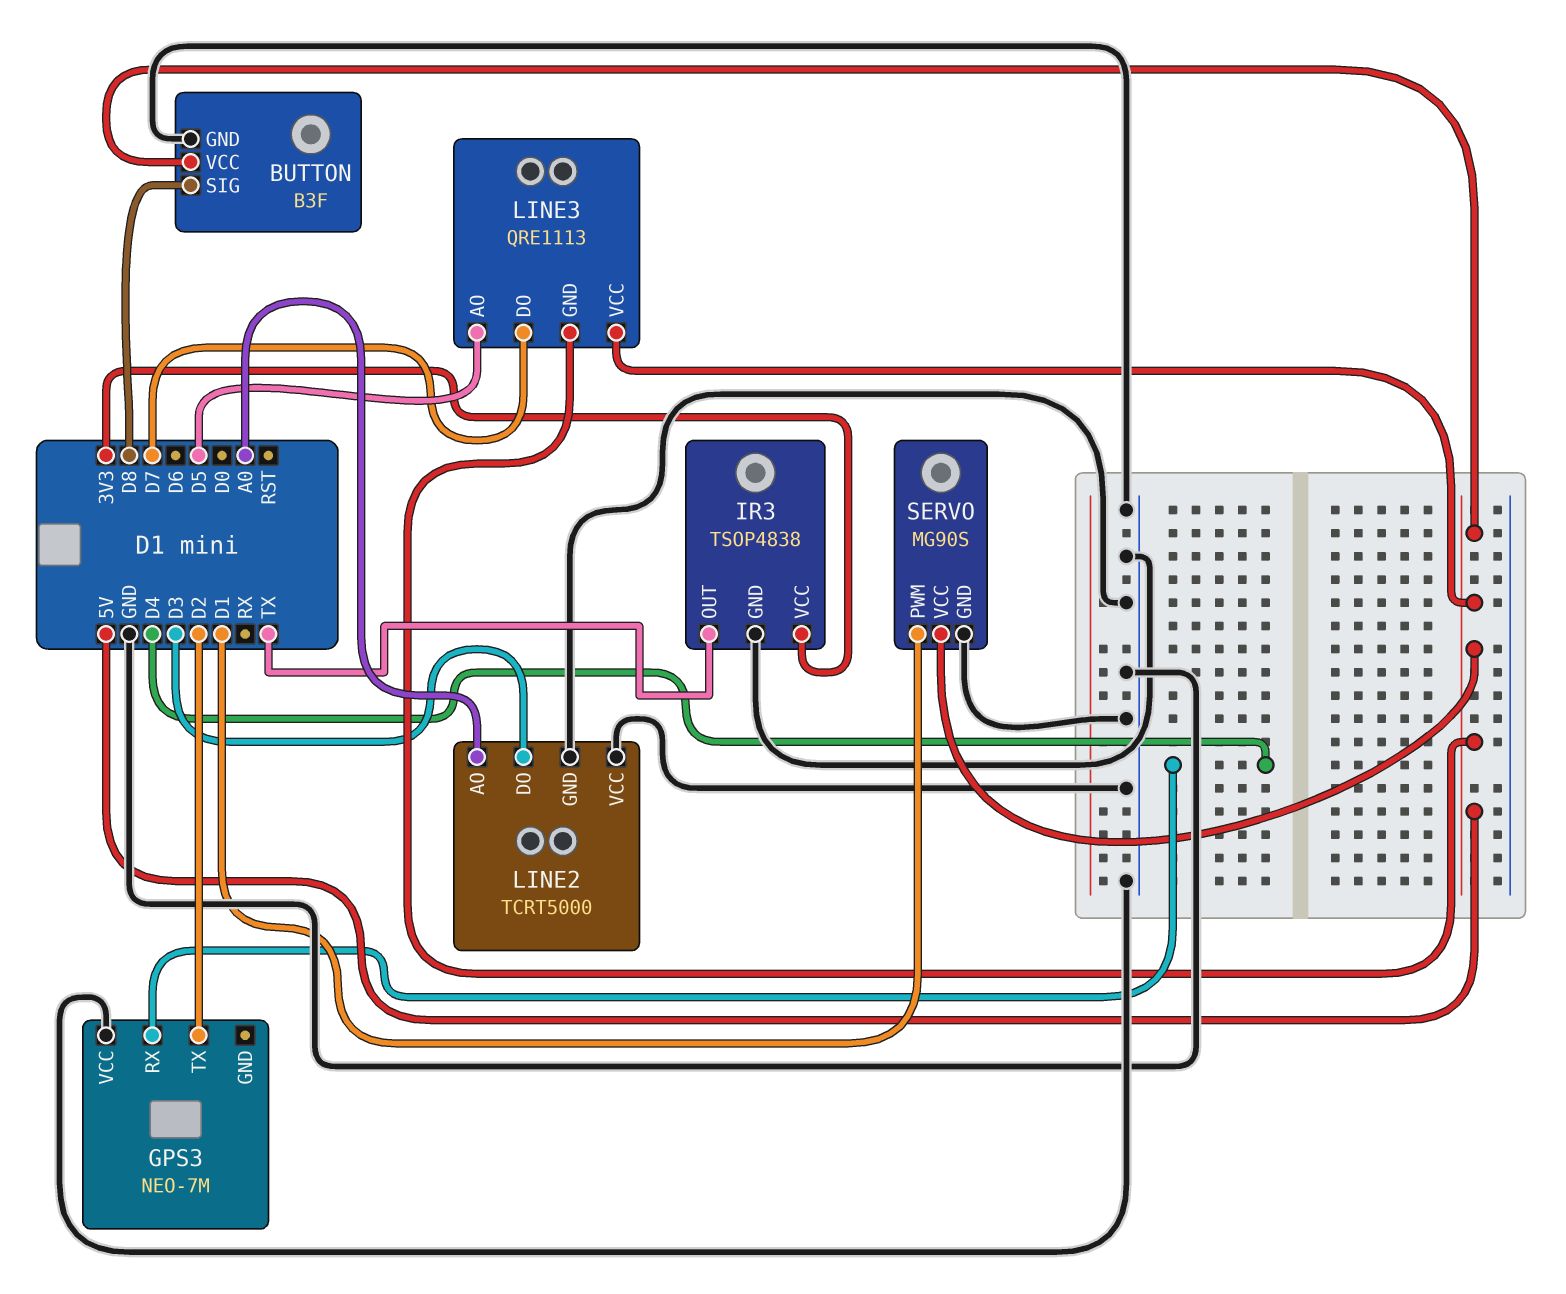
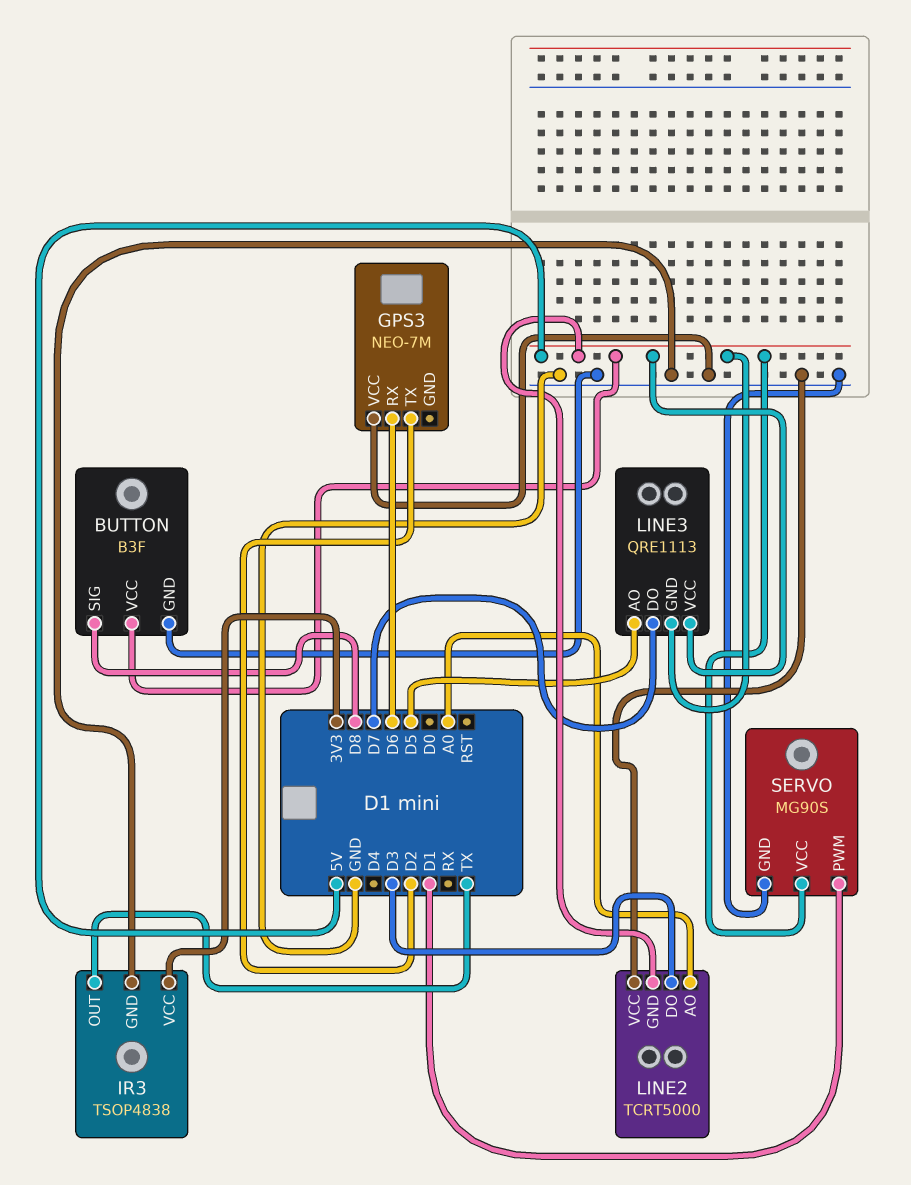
GPS3 pin RX: D4 -> D6
LINE2 pin GND: GND -> 5V

